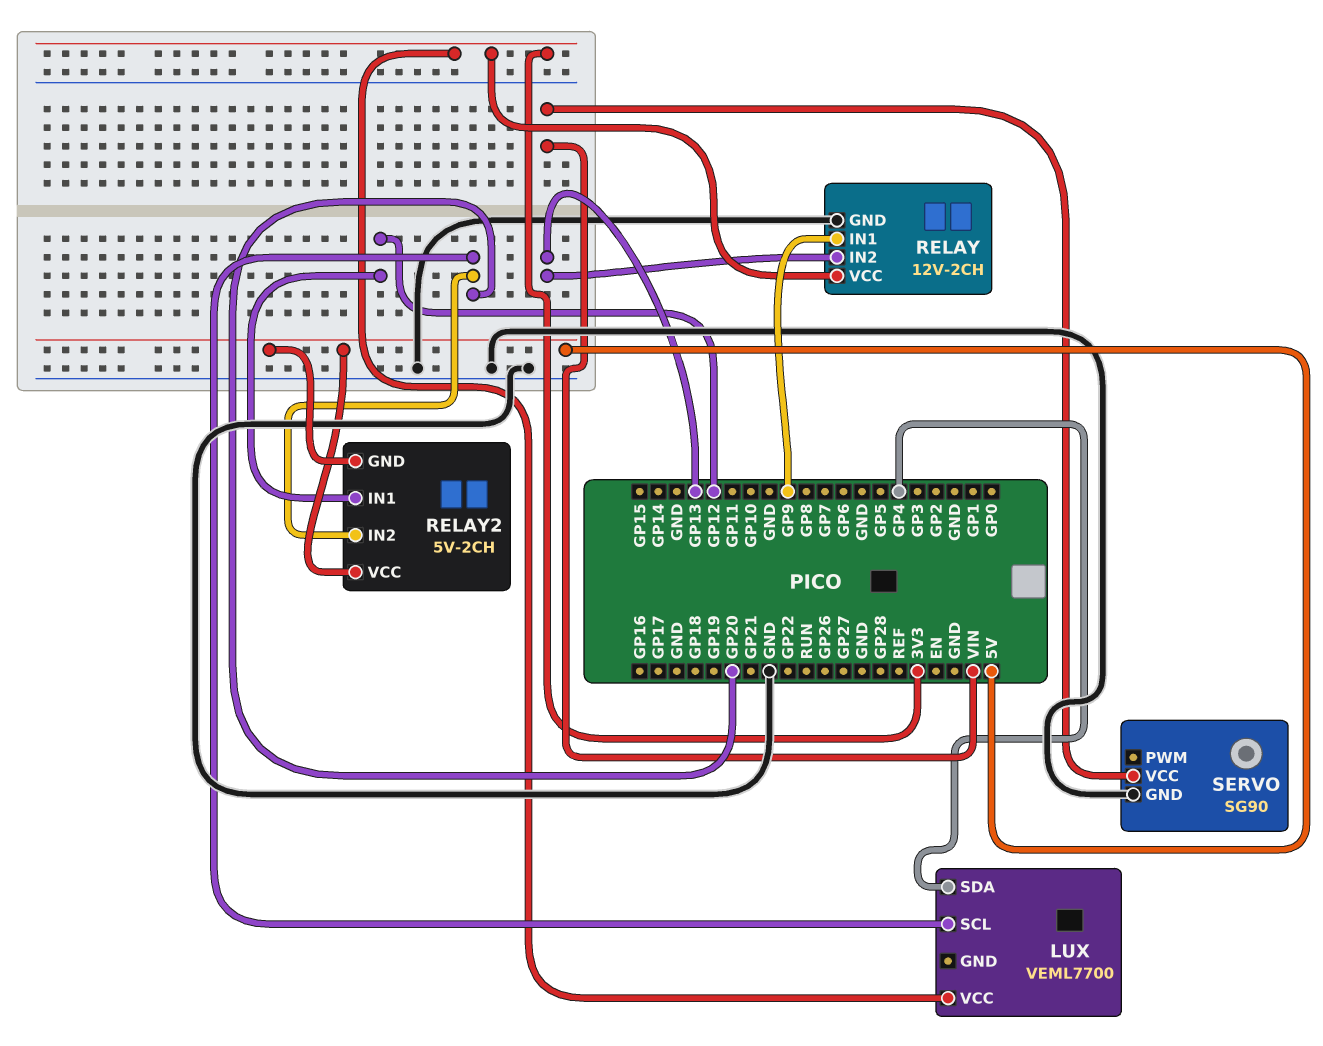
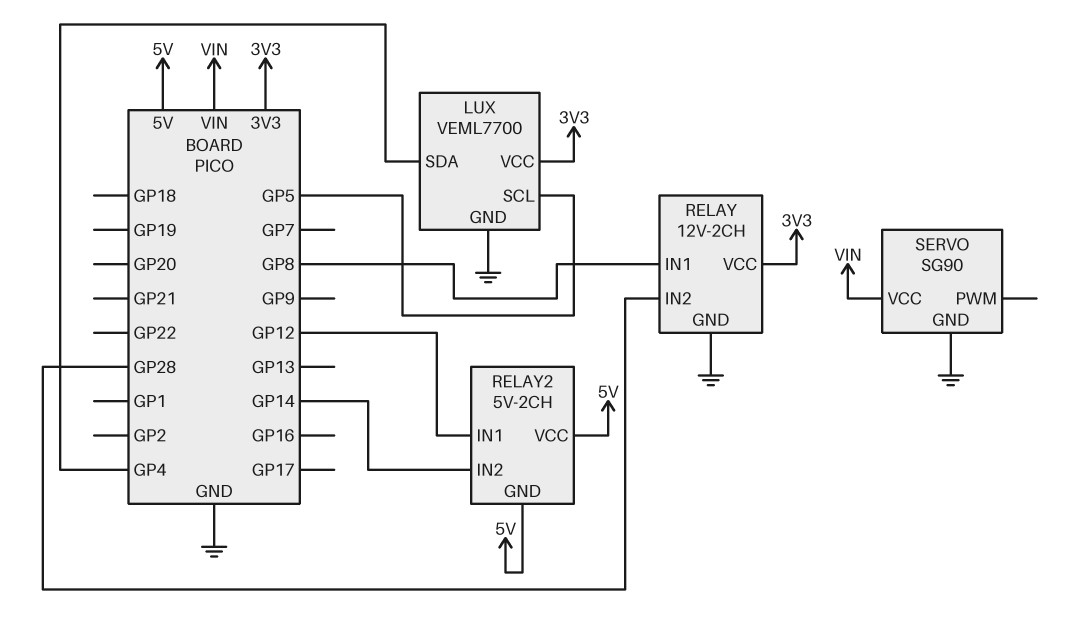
LUX pin GND: none -> GND
LUX pin SCL: GP20 -> GP5
RELAY pin IN1: GP9 -> GP8
RELAY pin IN2: GP13 -> GP28
RELAY2 pin IN2: GP20 -> GP14

